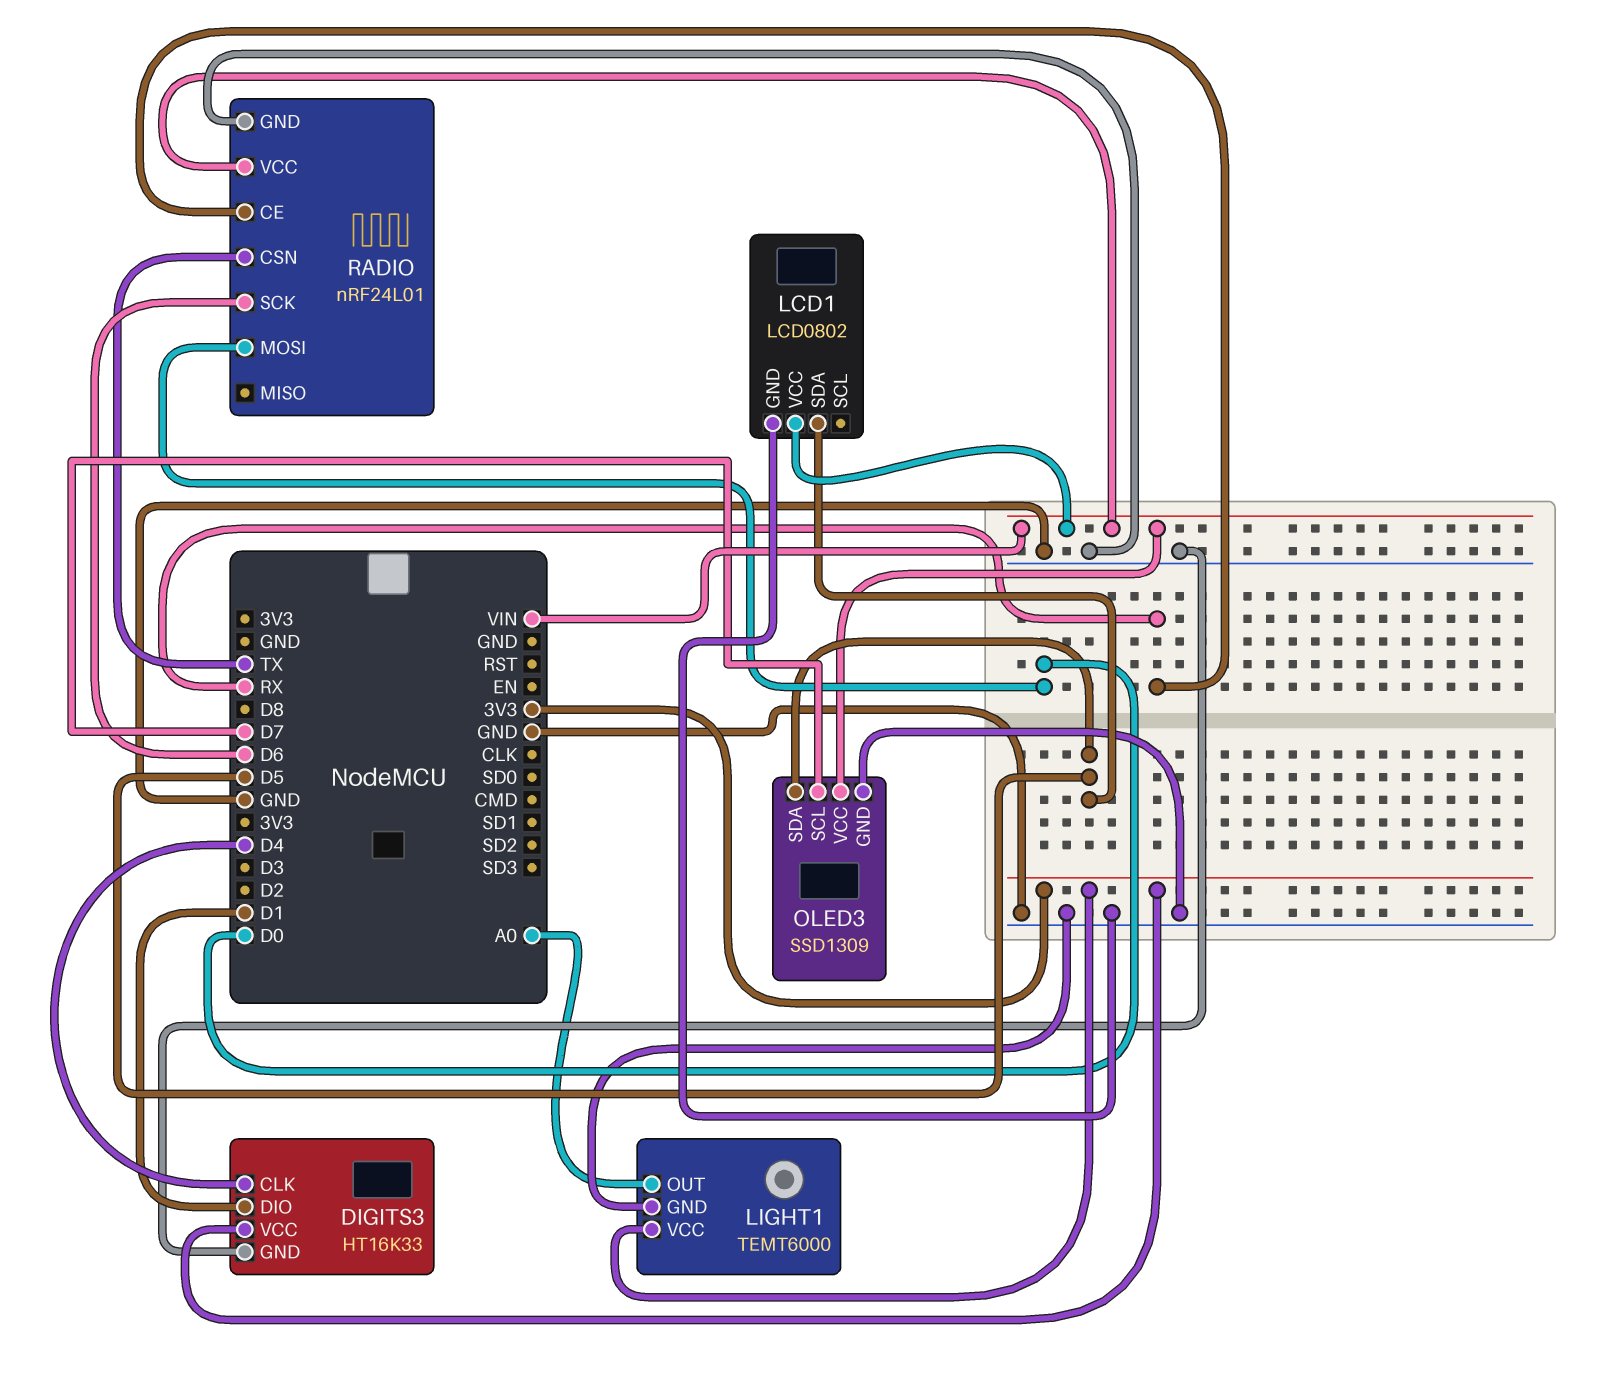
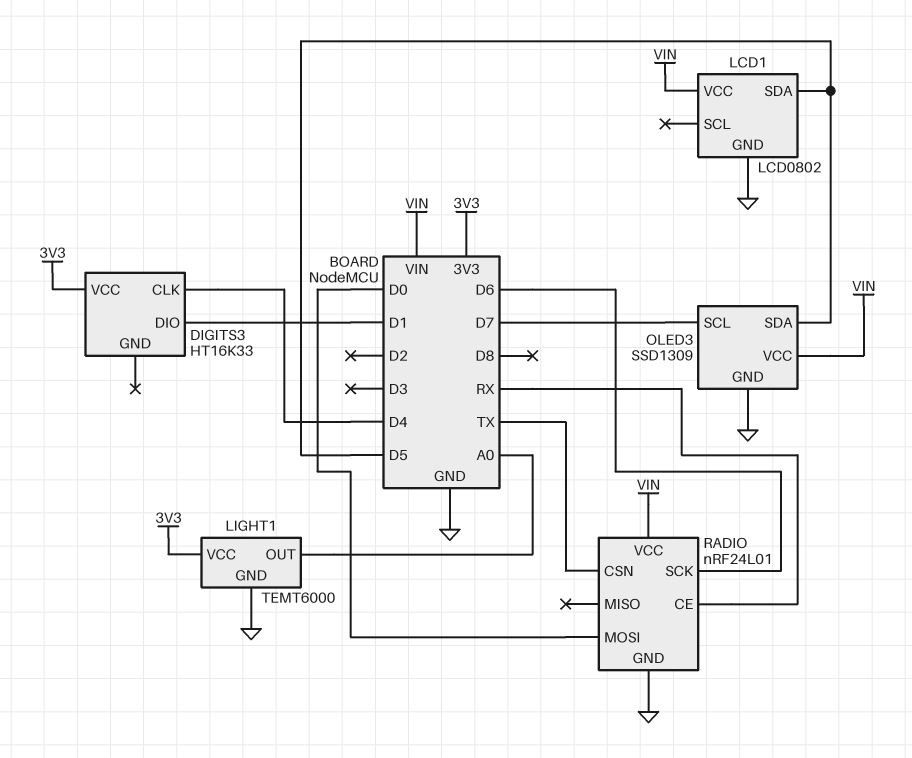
DIGITS3 pin GND: GND -> none

